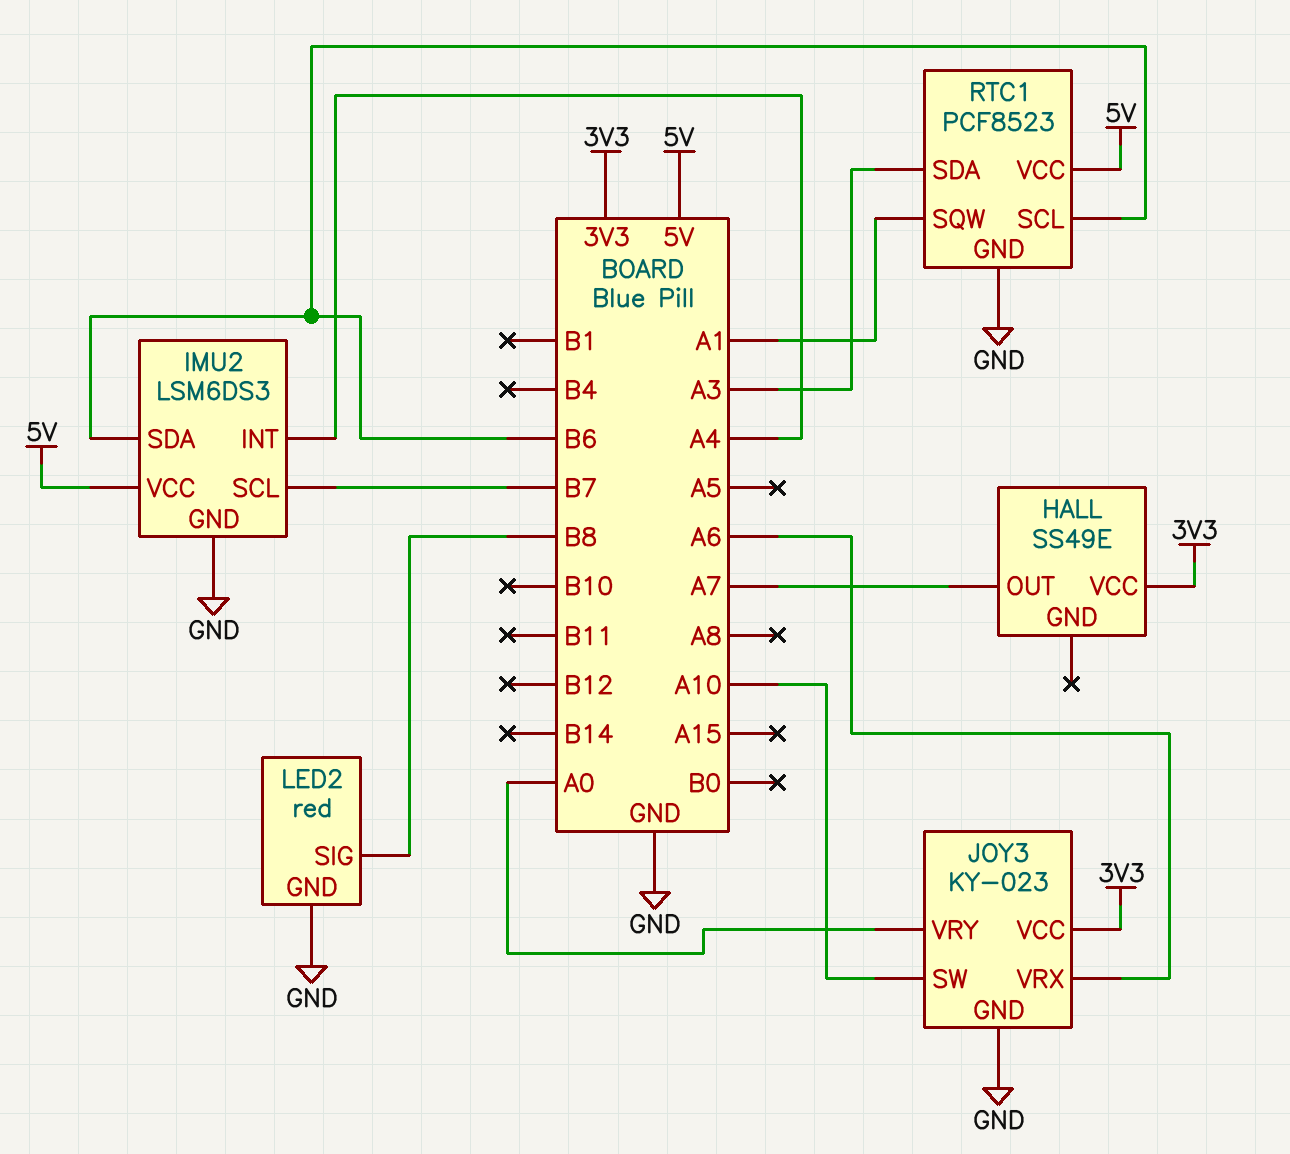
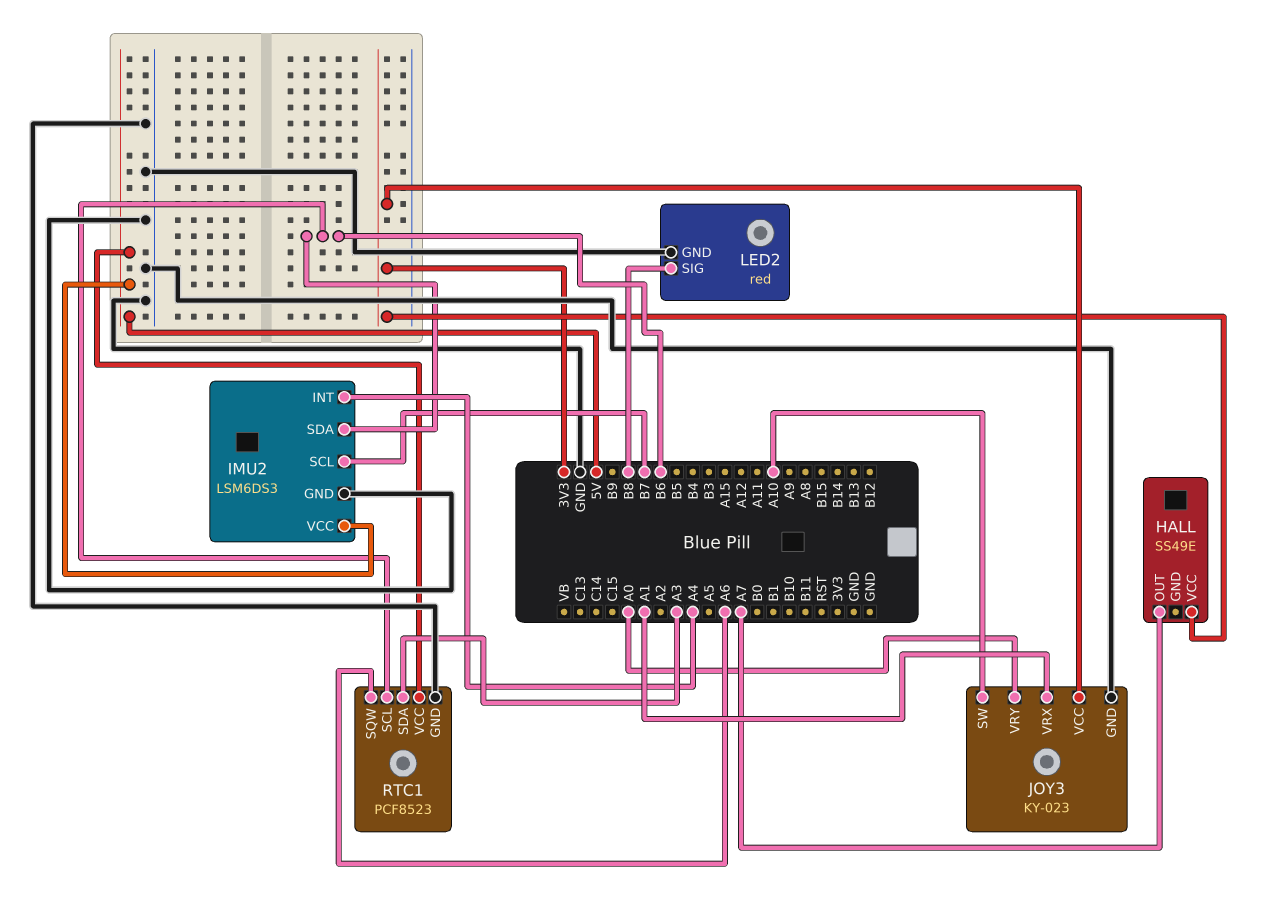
JOY3 pin VRX: A6 -> A1
RTC1 pin SQW: A1 -> A6

